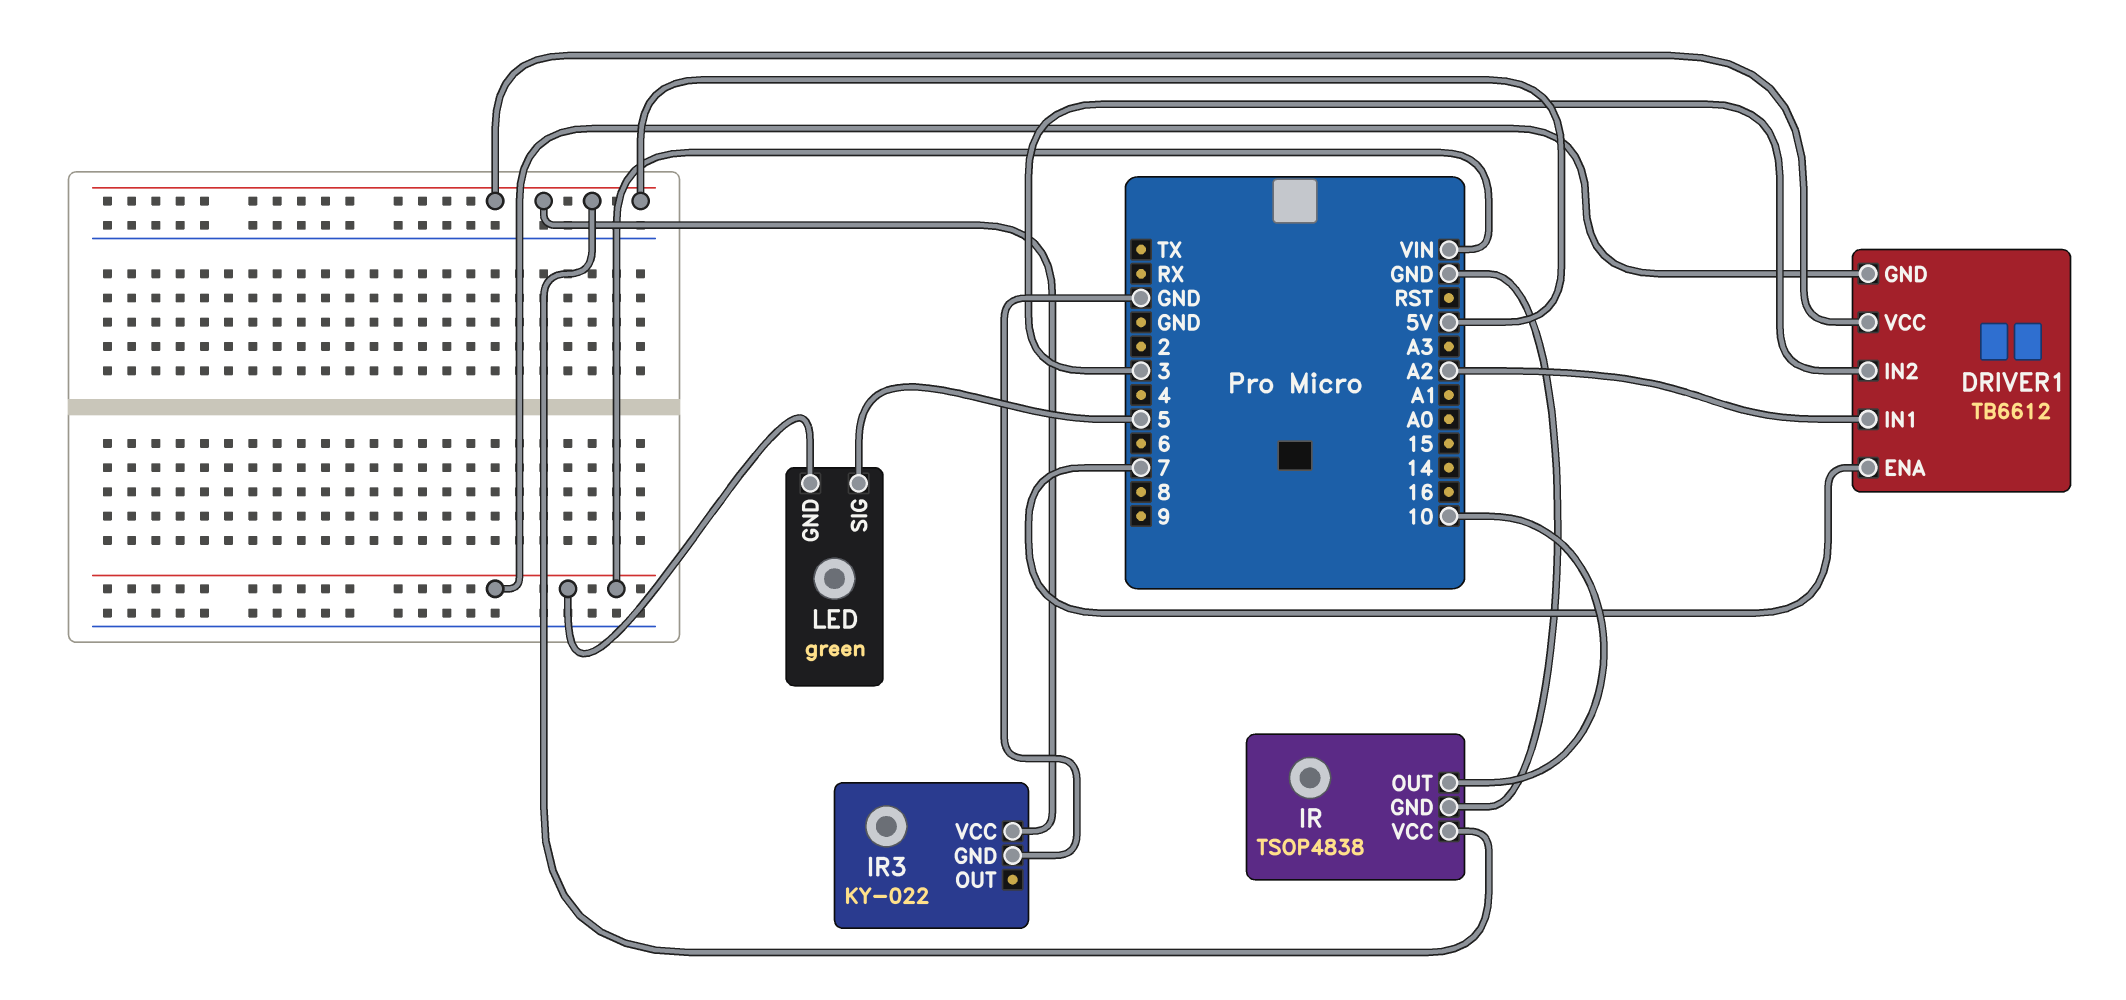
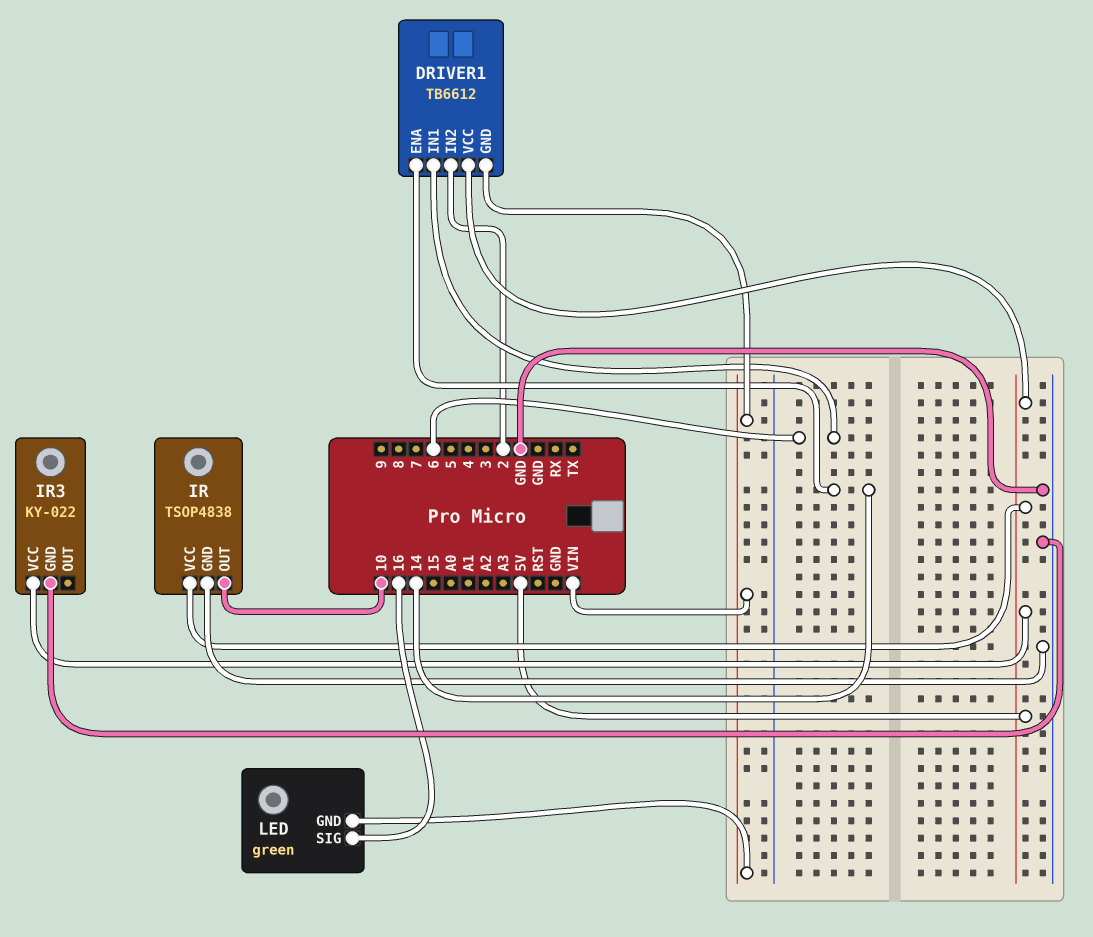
DRIVER1 pin ENA: 7 -> 14
DRIVER1 pin IN1: A2 -> 6
DRIVER1 pin IN2: 3 -> 2
LED pin SIG: 5 -> 16

